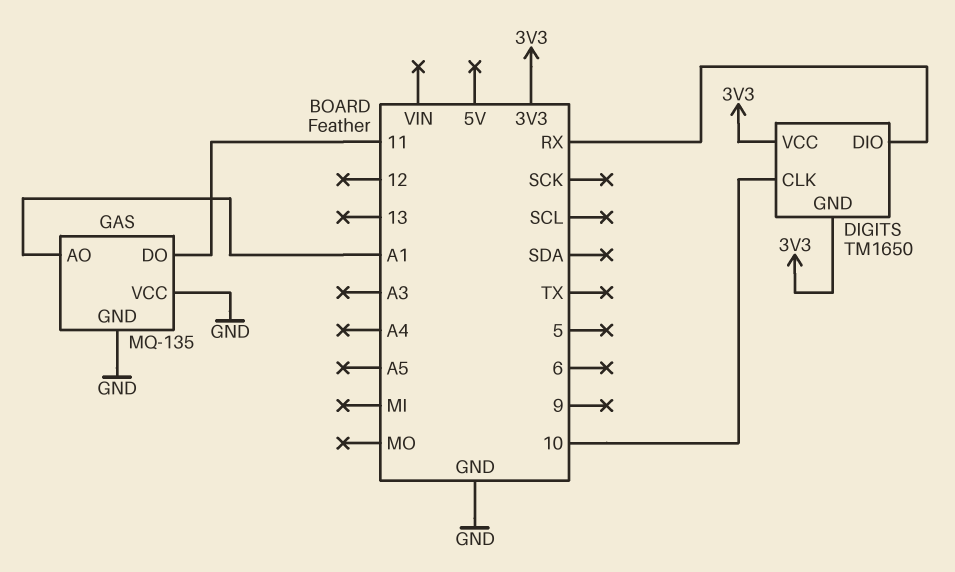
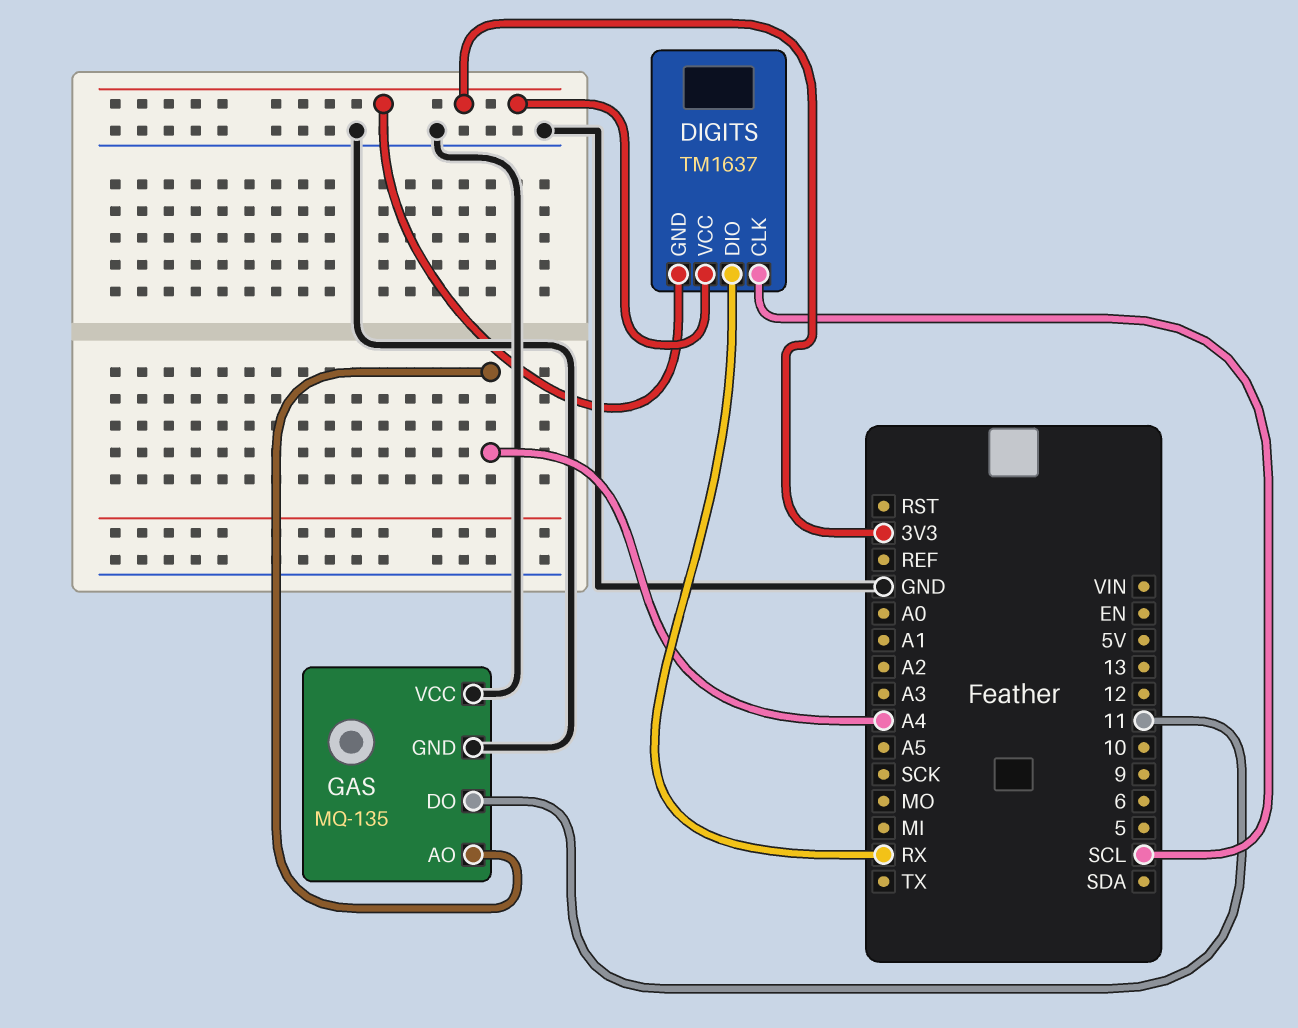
DIGITS: TM1650 -> TM1637
DIGITS pin CLK: 10 -> SCL
GAS pin AO: A1 -> A4

